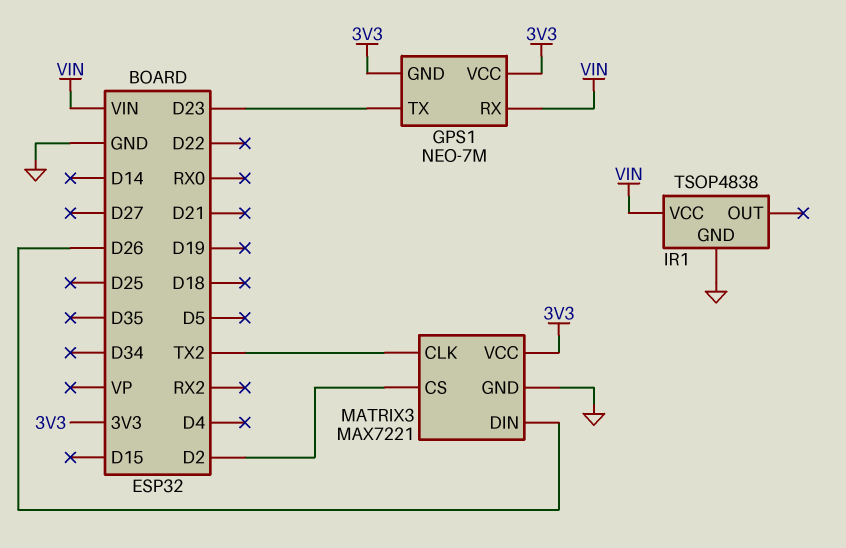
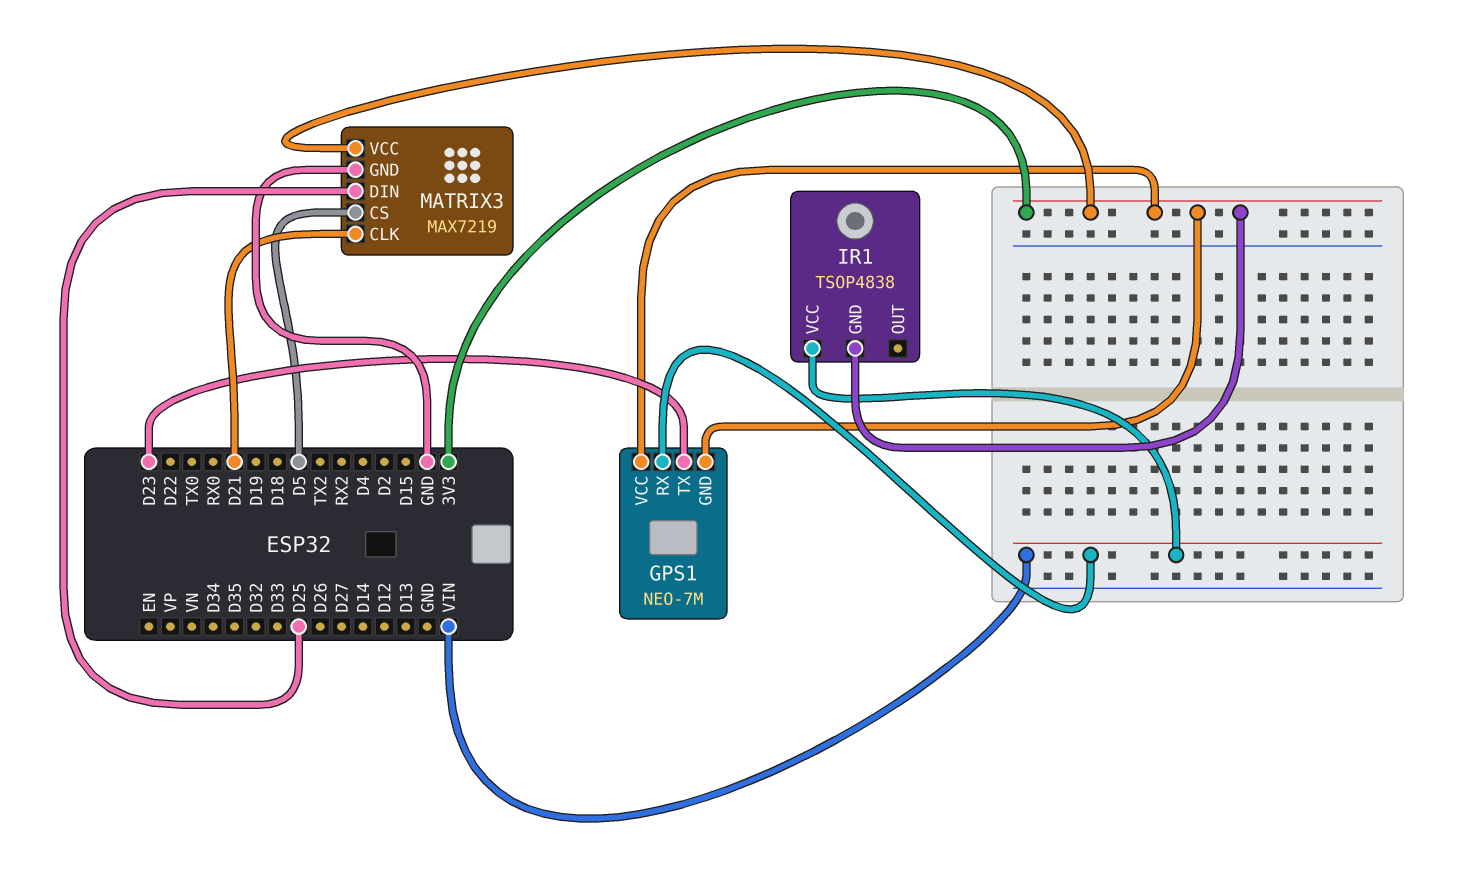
IR1 pin GND: GND -> 3V3
MATRIX3: MAX7221 -> MAX7219
MATRIX3 pin CLK: TX2 -> D21
MATRIX3 pin CS: D2 -> D5
MATRIX3 pin DIN: D26 -> D25

